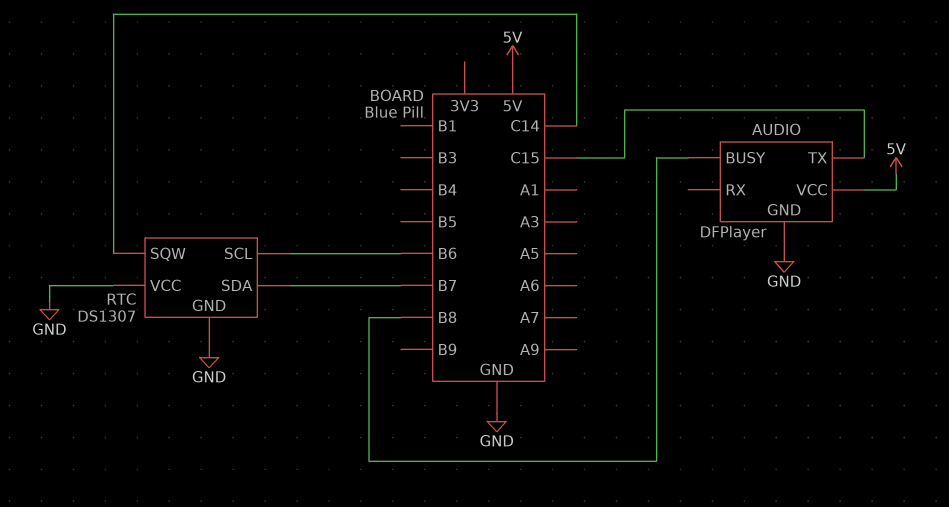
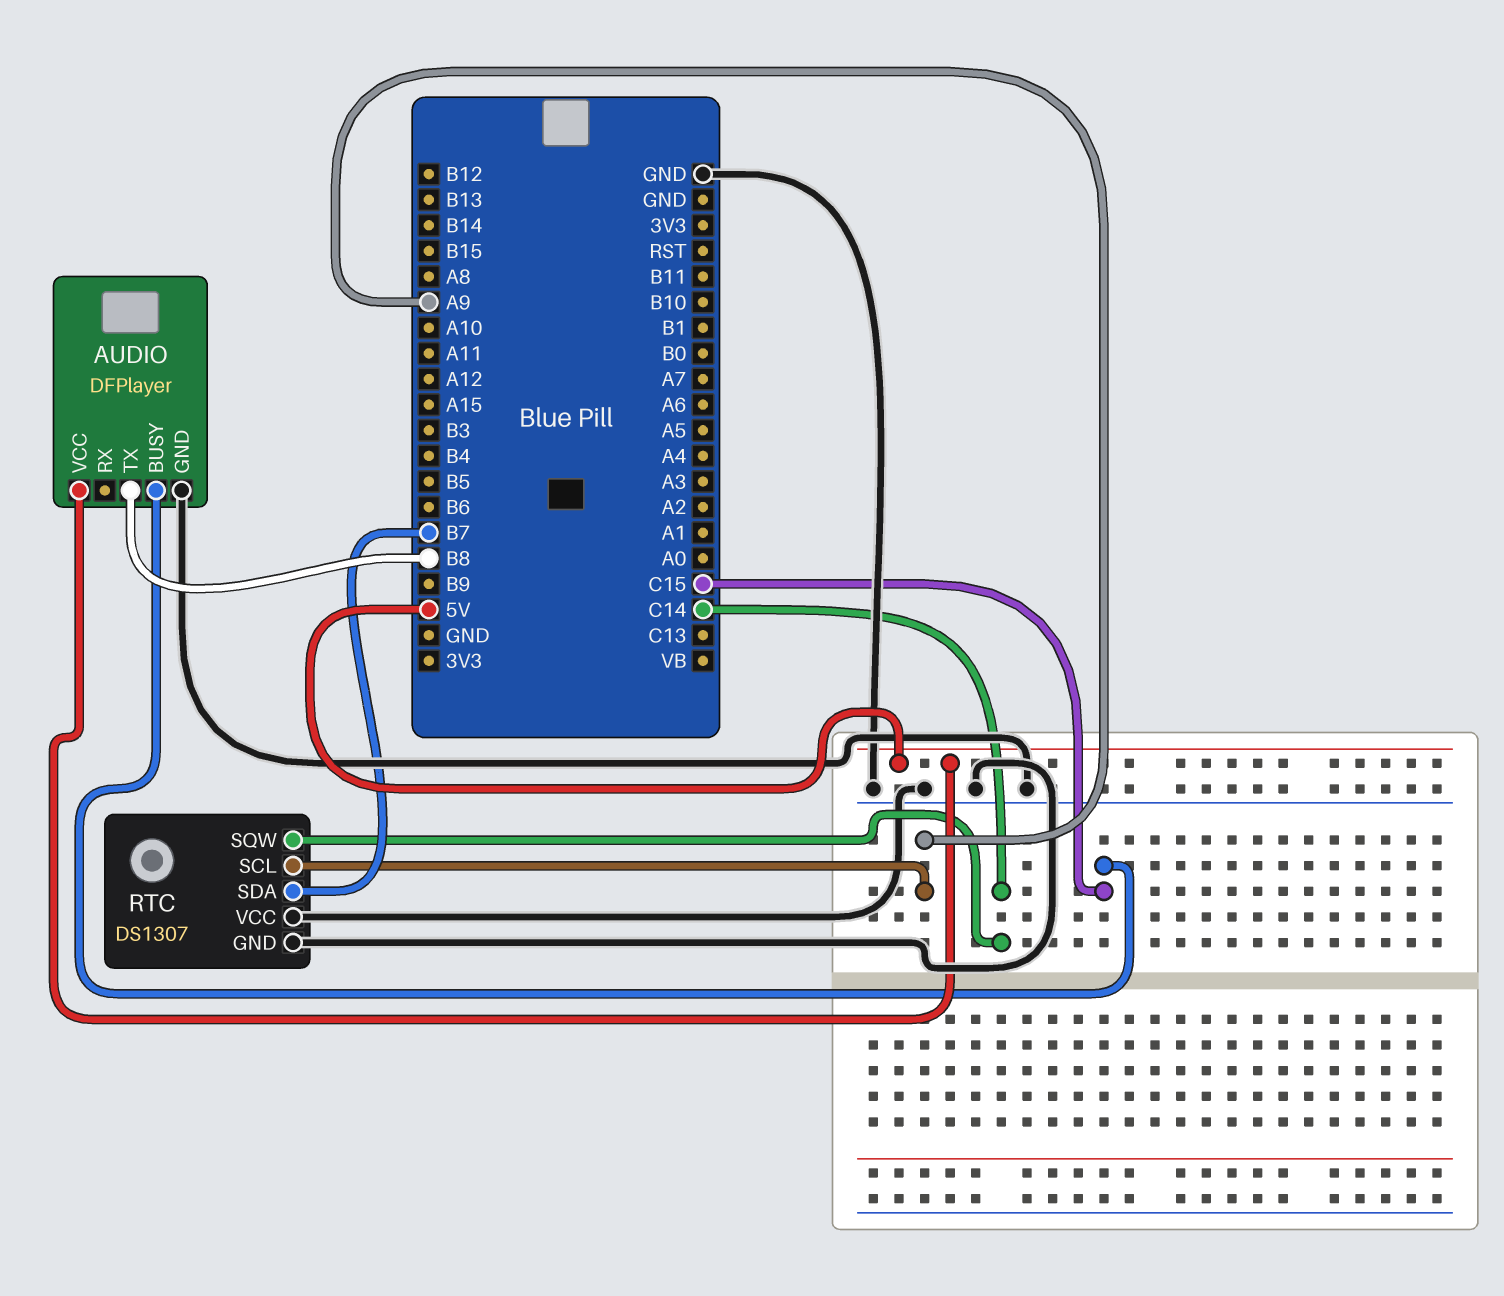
AUDIO pin BUSY: B8 -> C15
AUDIO pin TX: C15 -> B8
RTC pin SCL: B6 -> A9

